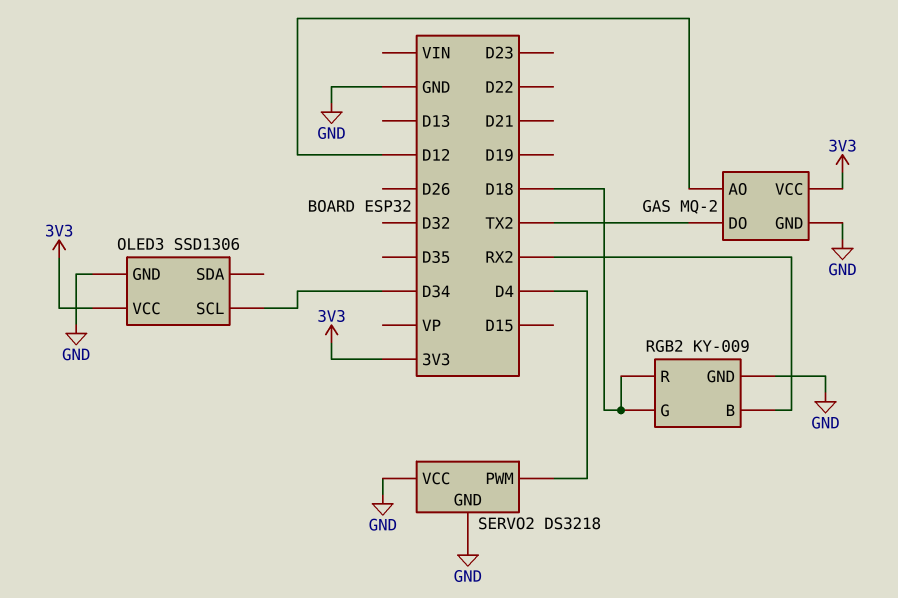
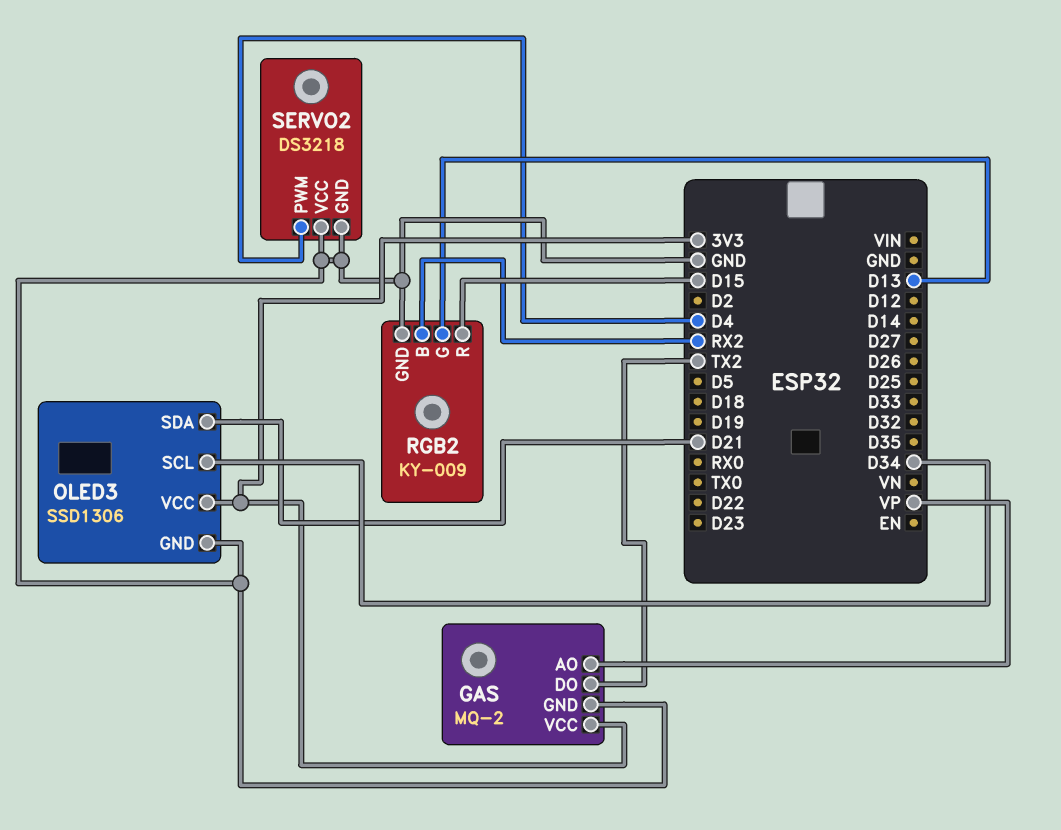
GAS pin AO: D12 -> VP
OLED3 pin SDA: none -> D21
RGB2 pin G: D18 -> D13
RGB2 pin R: D18 -> D15

